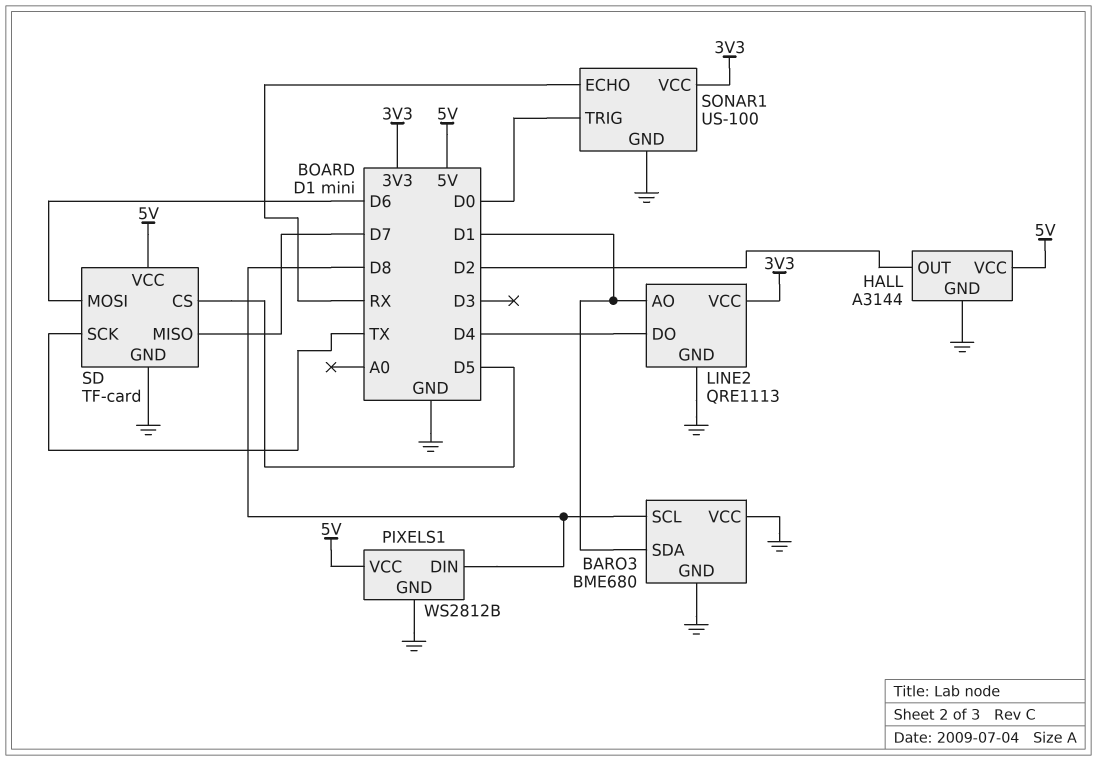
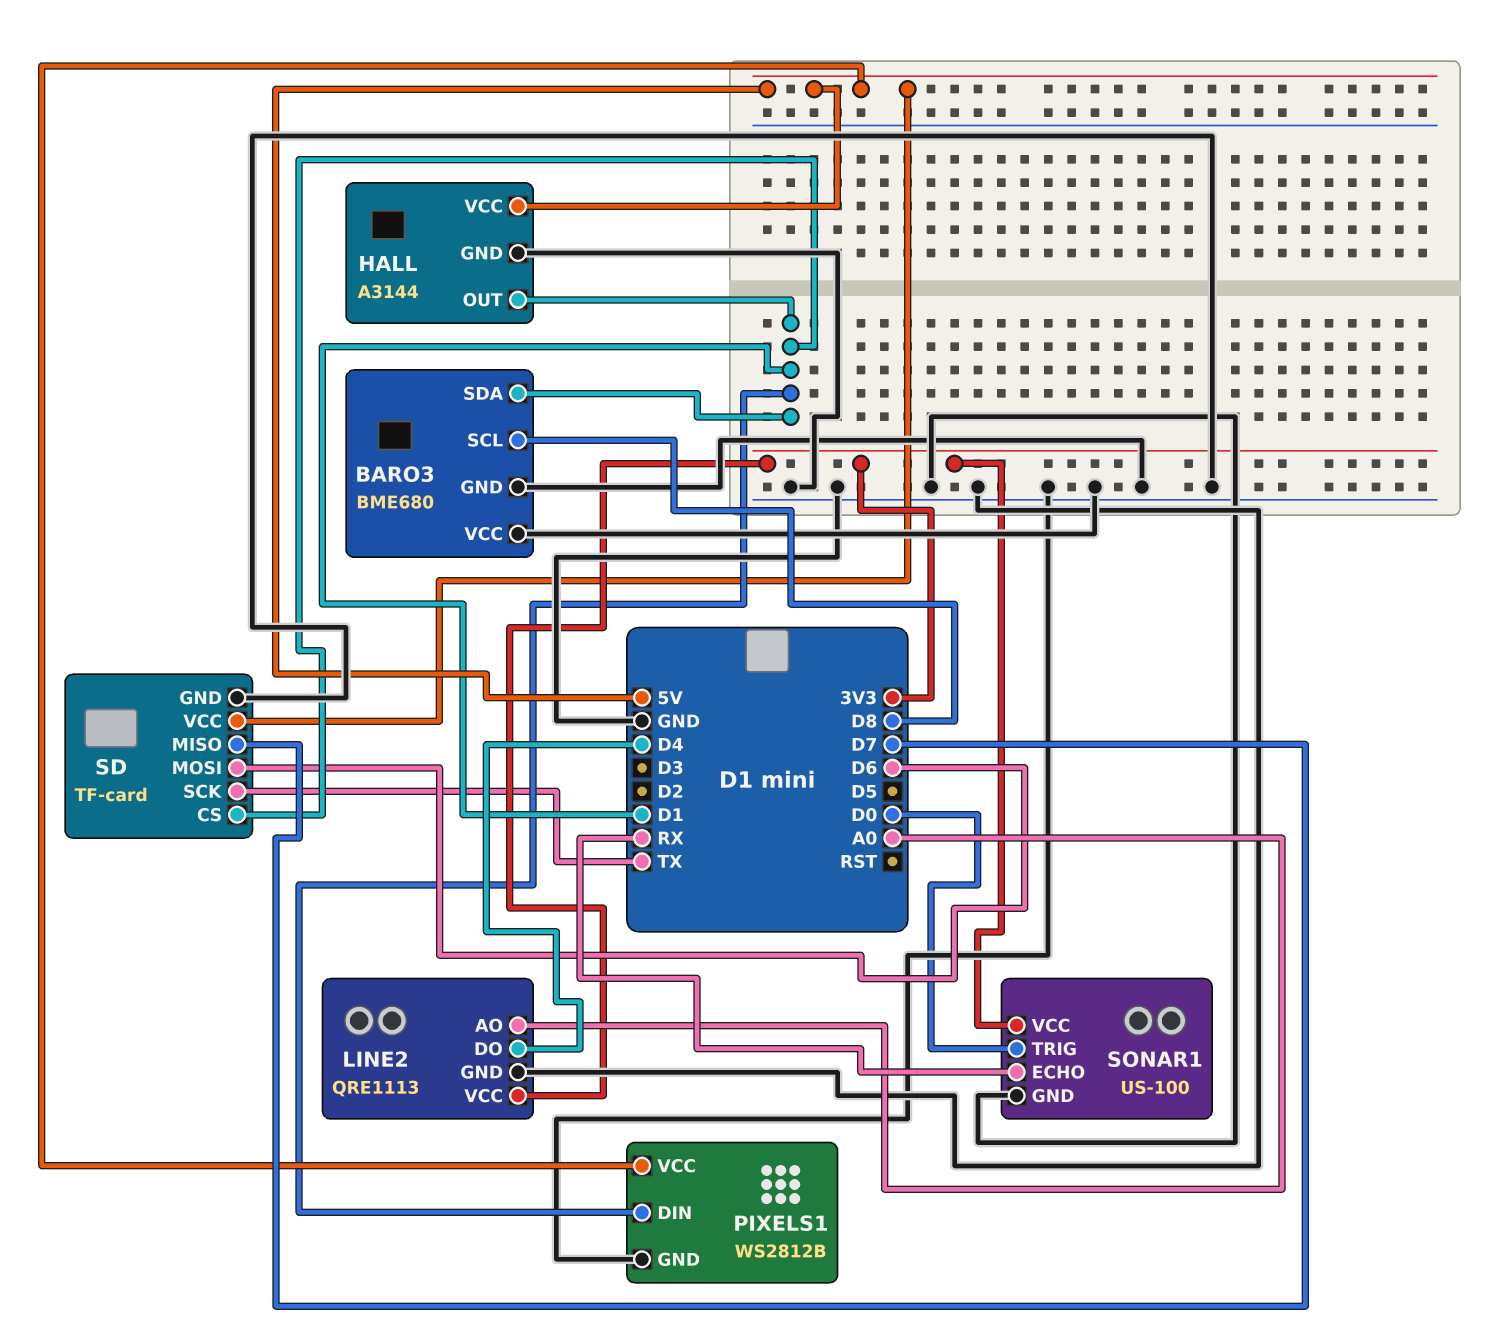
HALL pin OUT: D2 -> D1
LINE2 pin AO: D1 -> A0
PIXELS1 pin DIN: D8 -> D1
SD pin CS: D5 -> D1

